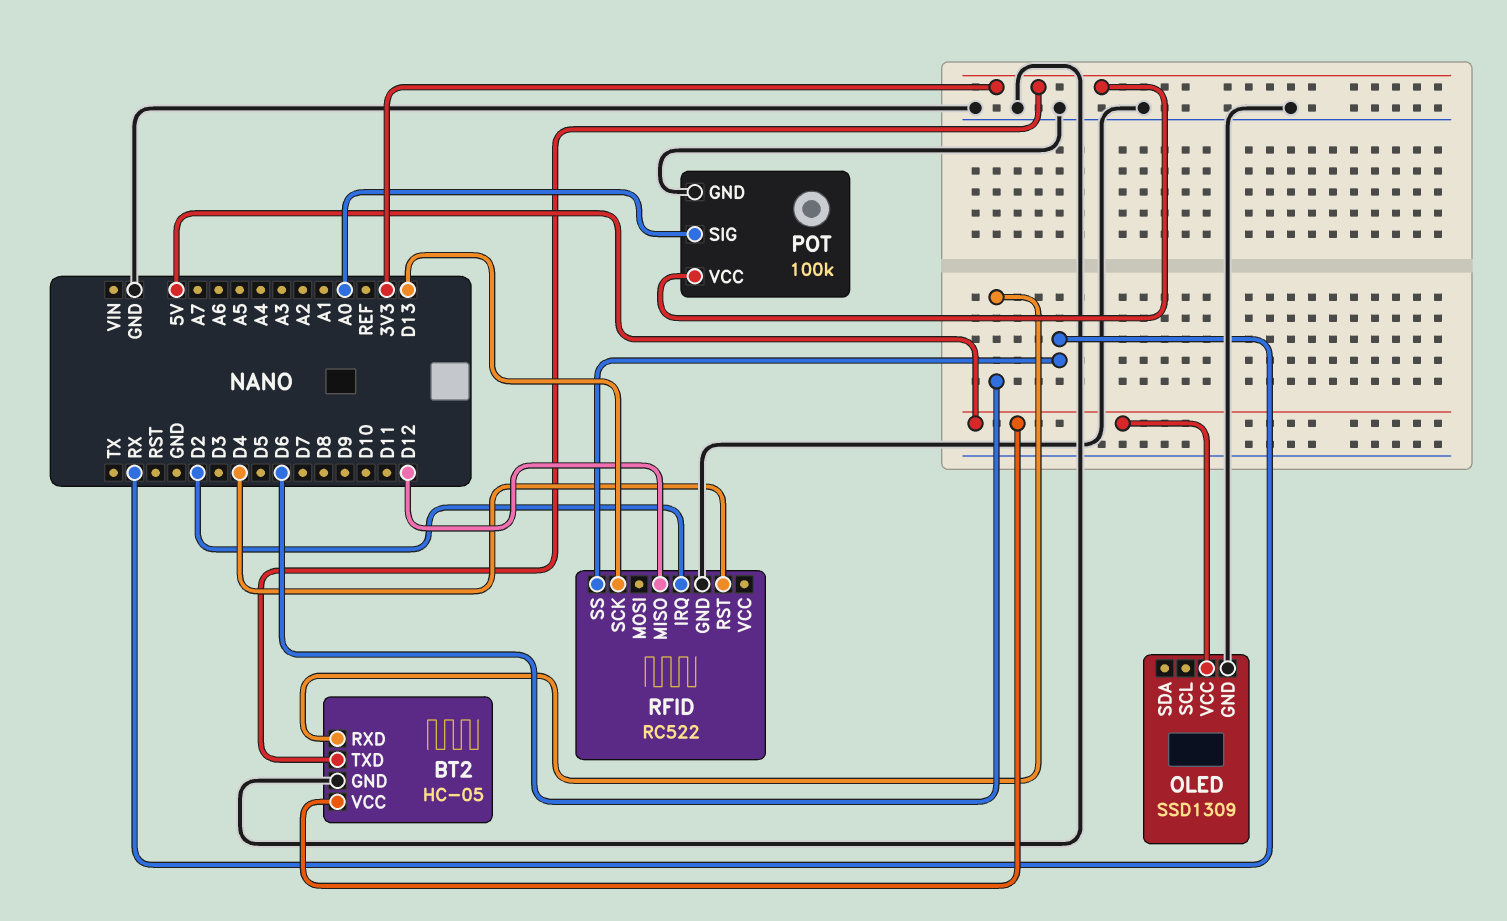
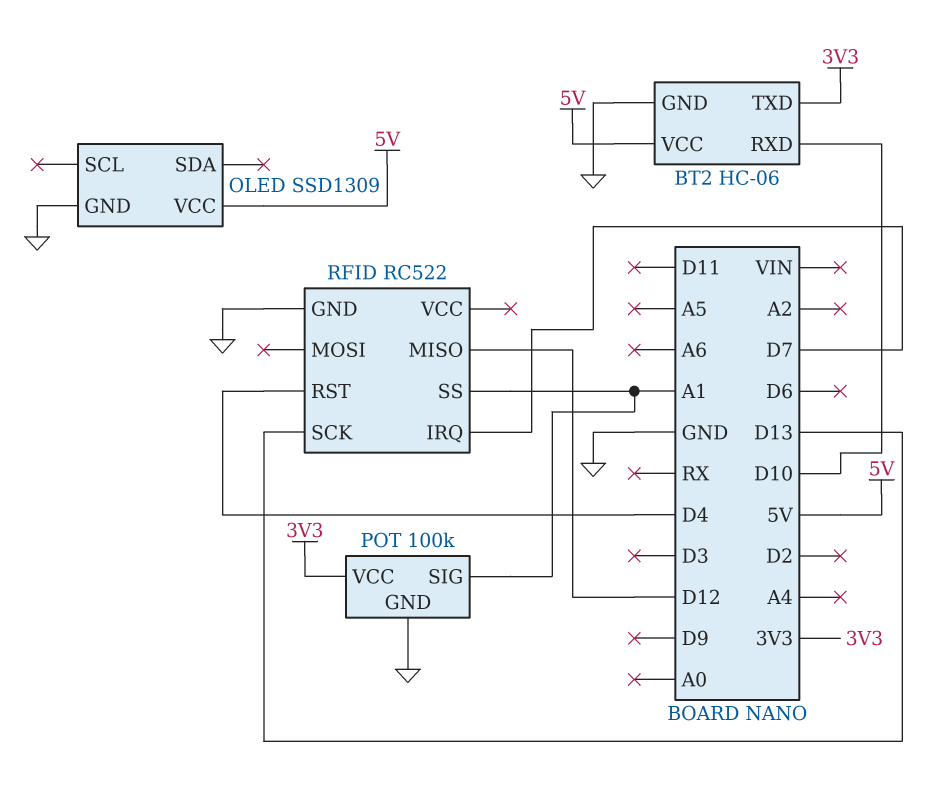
BT2: HC-05 -> HC-06
BT2 pin RXD: D6 -> D10
POT pin SIG: A0 -> A1
RFID pin IRQ: D2 -> D7
RFID pin SS: RX -> A1

